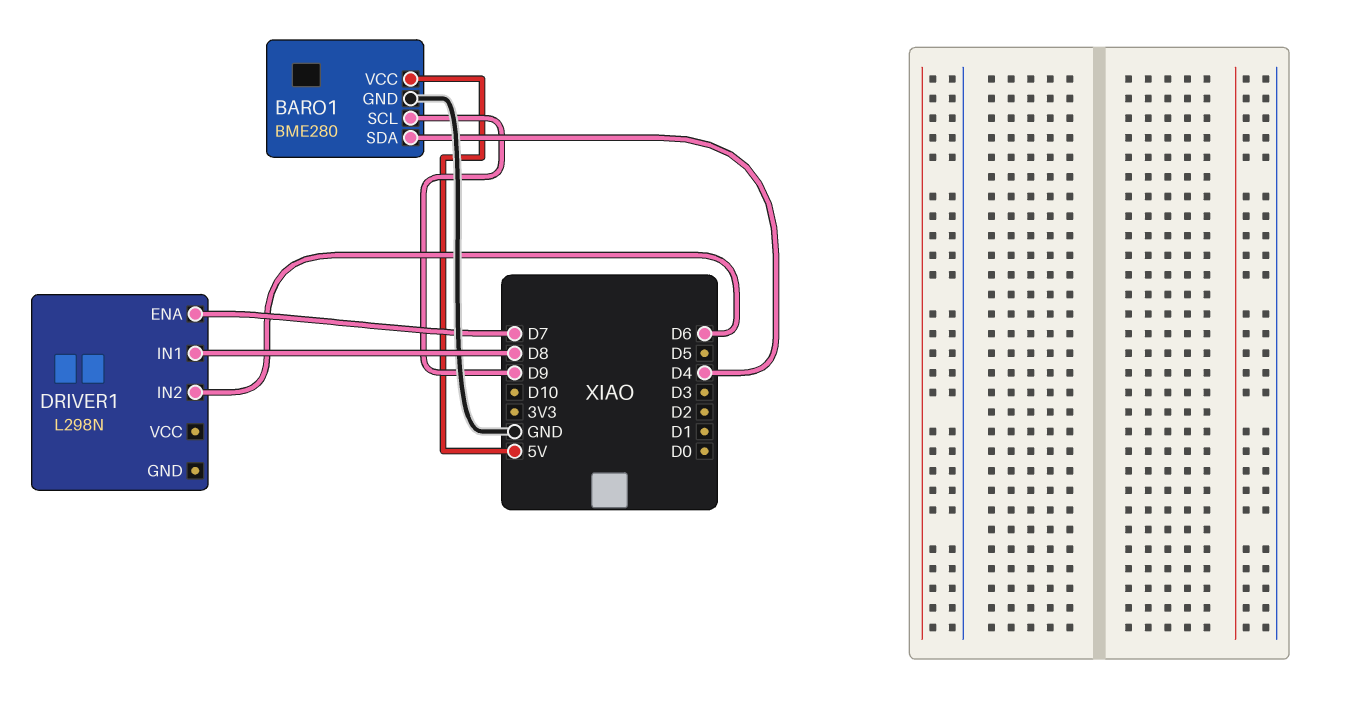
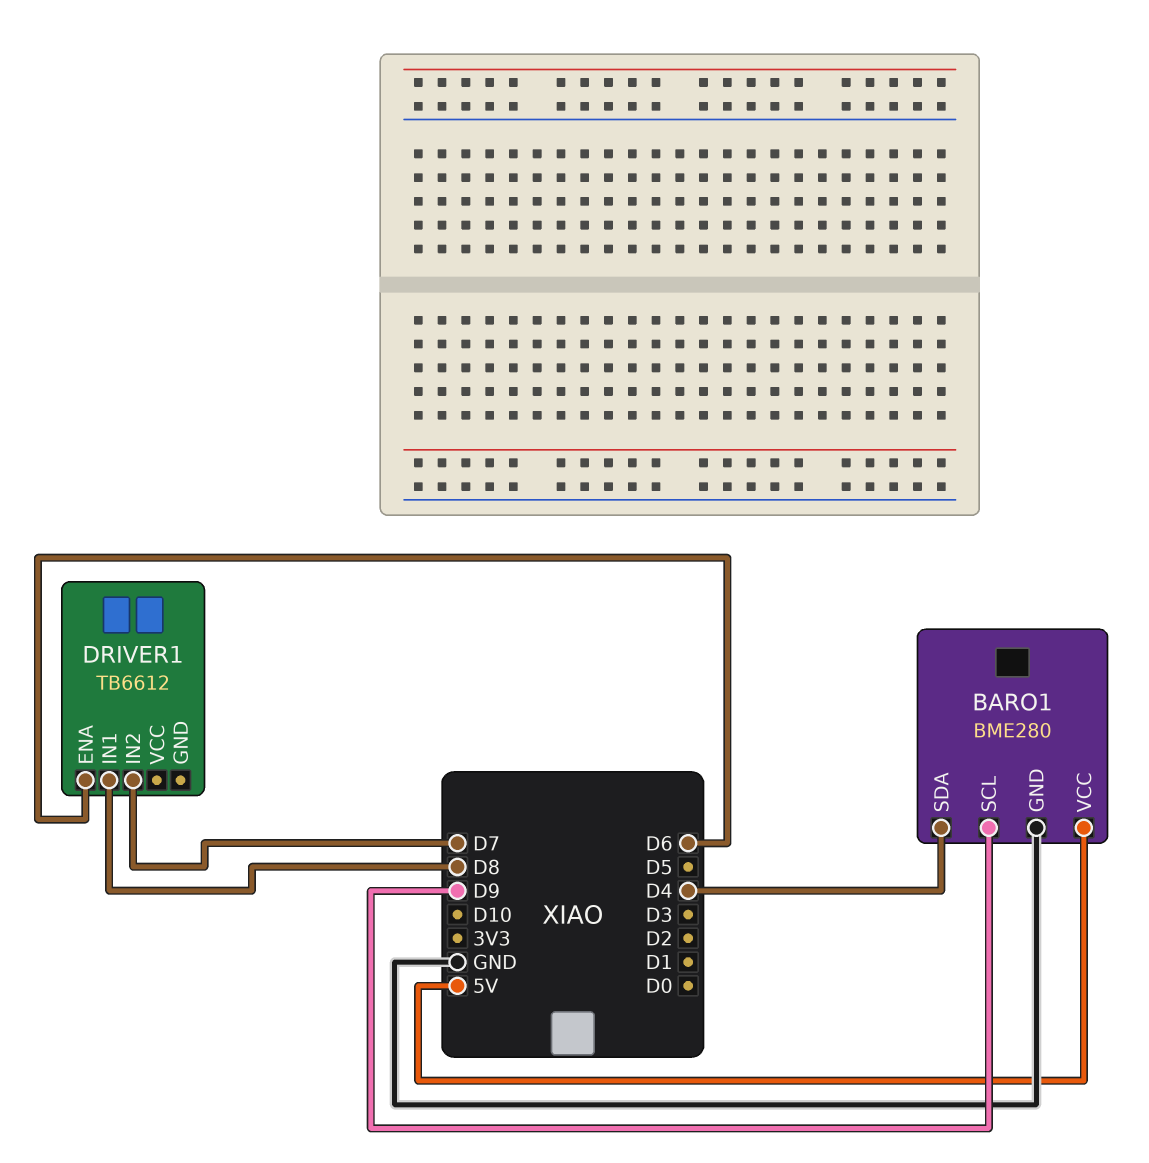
DRIVER1: L298N -> TB6612
DRIVER1 pin ENA: D7 -> D6
DRIVER1 pin IN2: D6 -> D7

